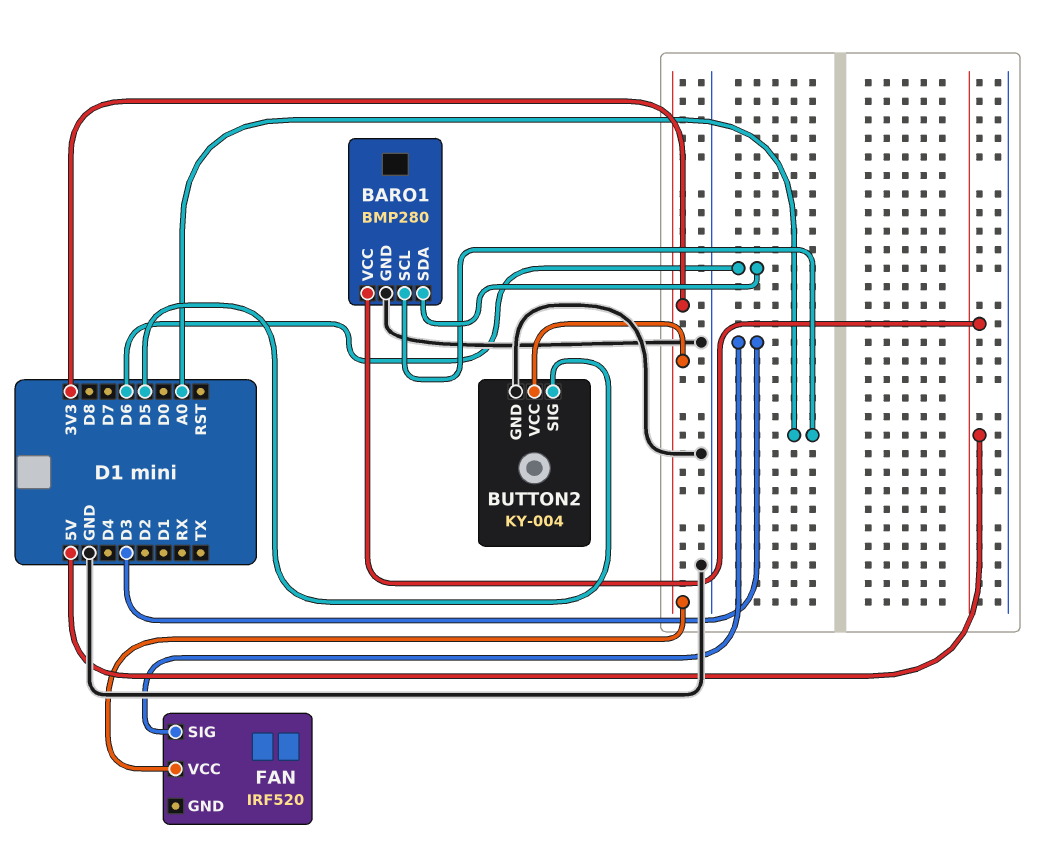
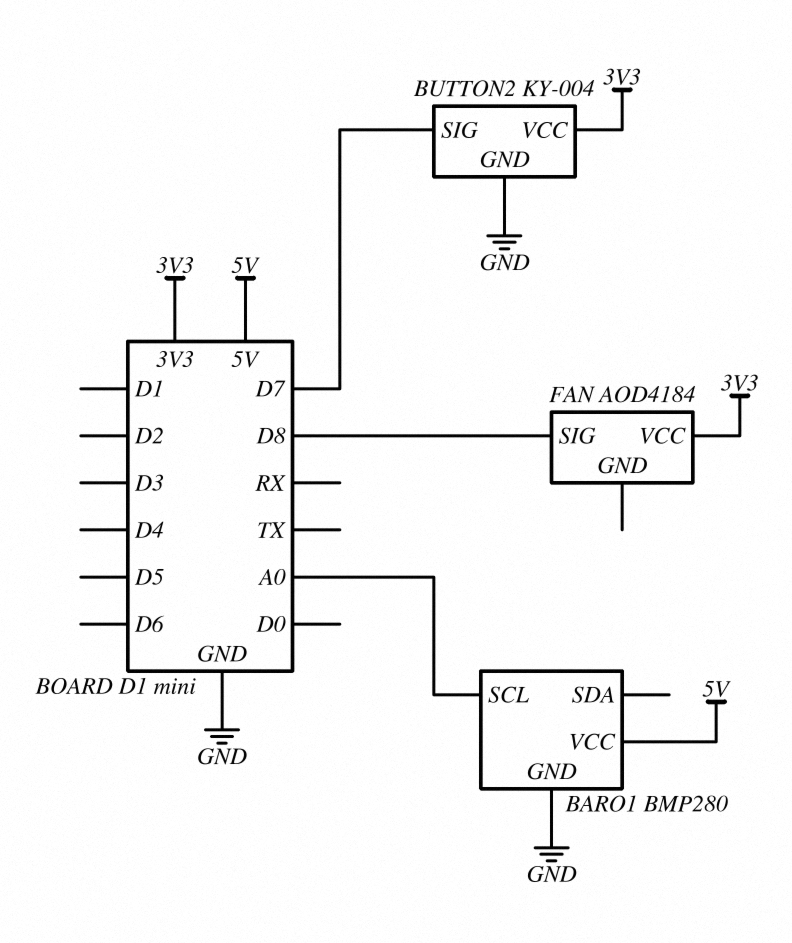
BARO1 pin SDA: D6 -> none
BUTTON2 pin SIG: D5 -> D7
FAN: IRF520 -> AOD4184
FAN pin SIG: D3 -> D8

